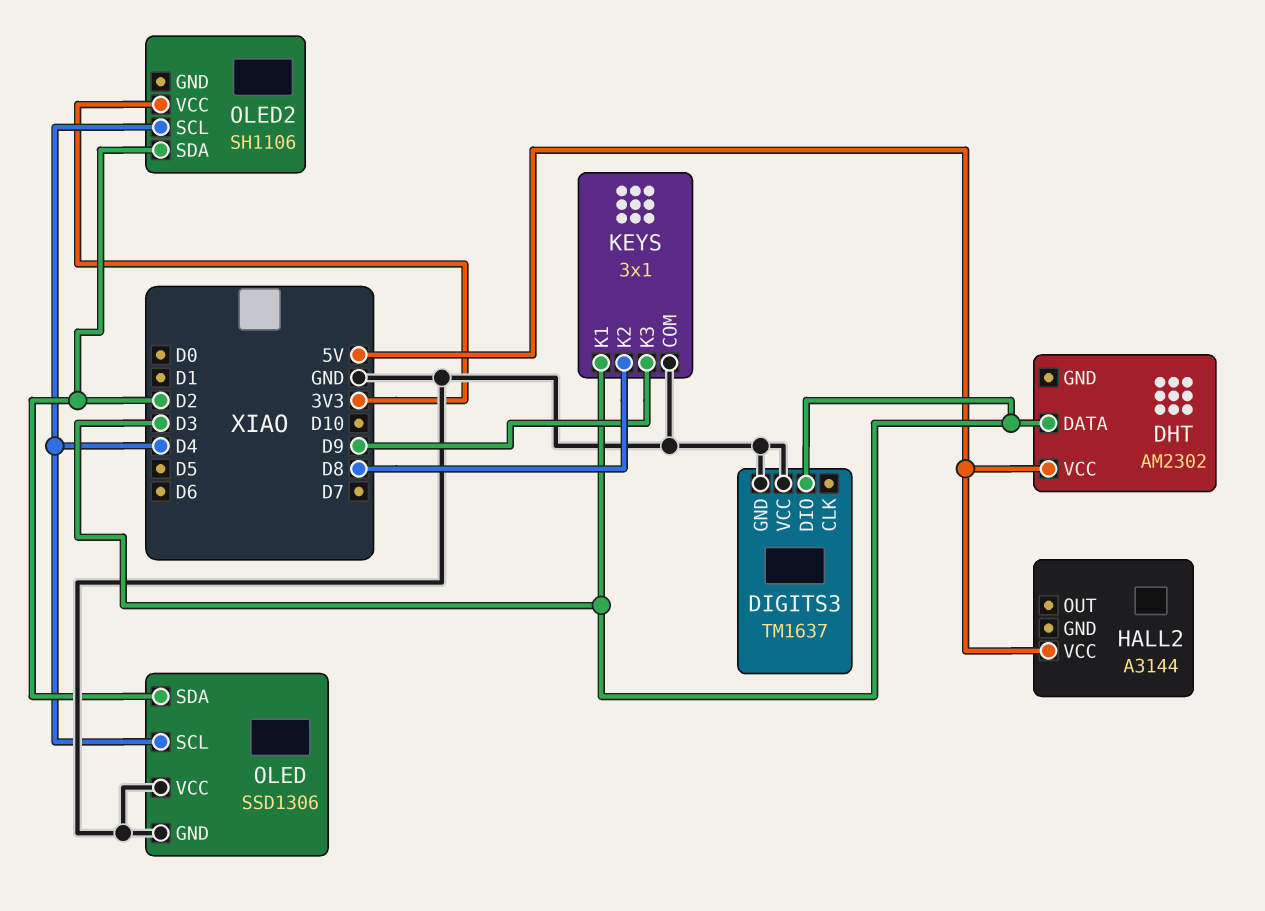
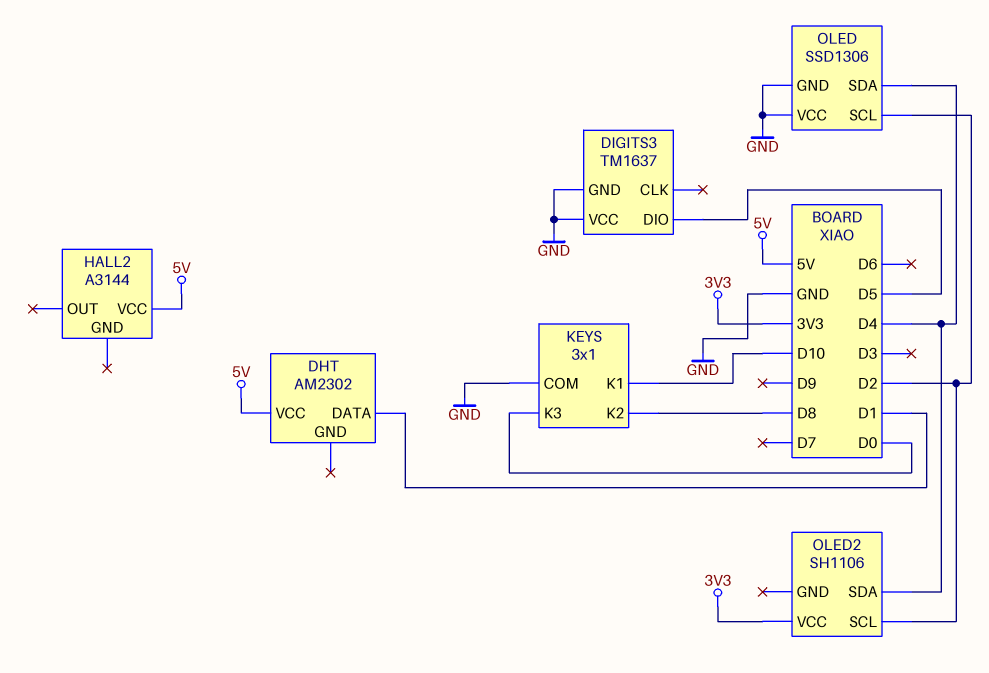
DHT pin DATA: D3 -> D1
DIGITS3 pin DIO: D3 -> D5
KEYS pin K1: D3 -> D10
KEYS pin K3: D9 -> D0
OLED pin SCL: D4 -> D2
OLED pin SDA: D2 -> D4
OLED2 pin SCL: D4 -> D2
OLED2 pin SDA: D2 -> D4

